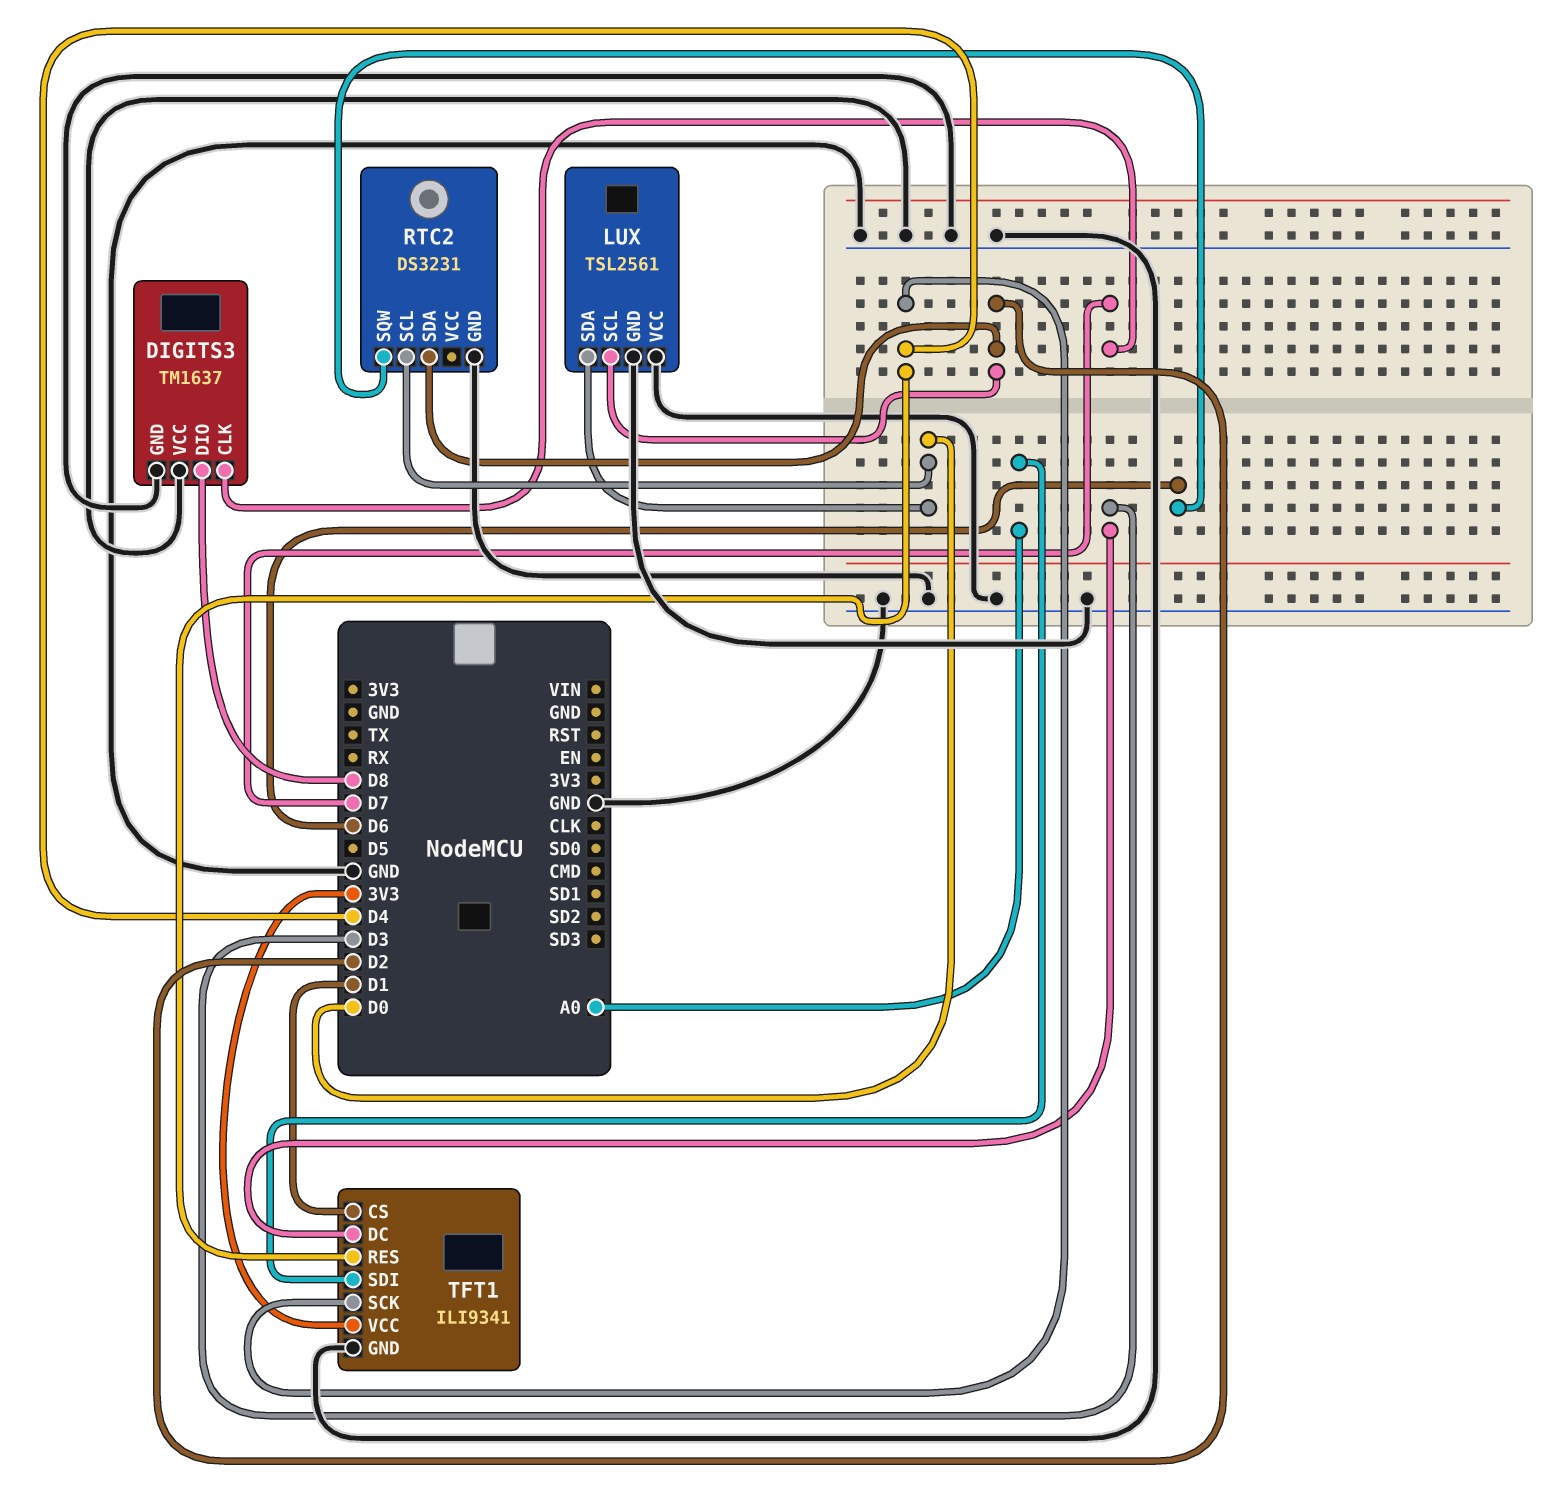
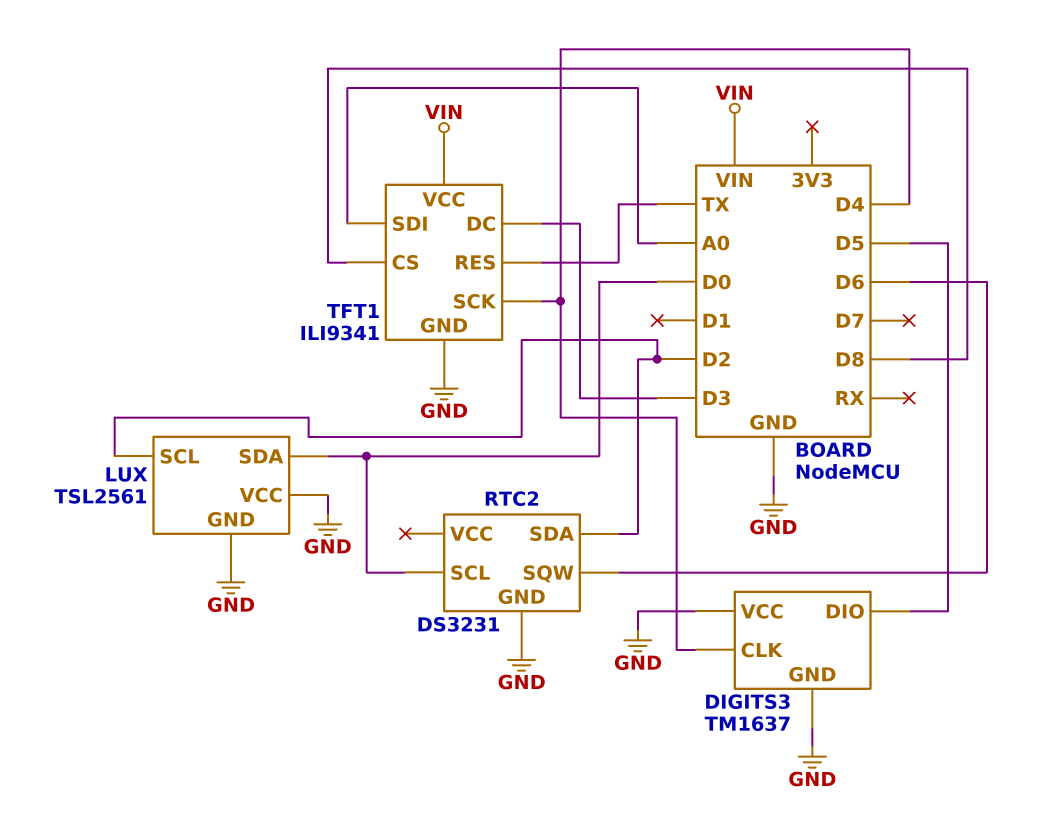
DIGITS3 pin CLK: D7 -> D4
DIGITS3 pin DIO: D8 -> D5
TFT1 pin CS: D1 -> D8
TFT1 pin RES: D4 -> TX
TFT1 pin VCC: 3V3 -> VIN

